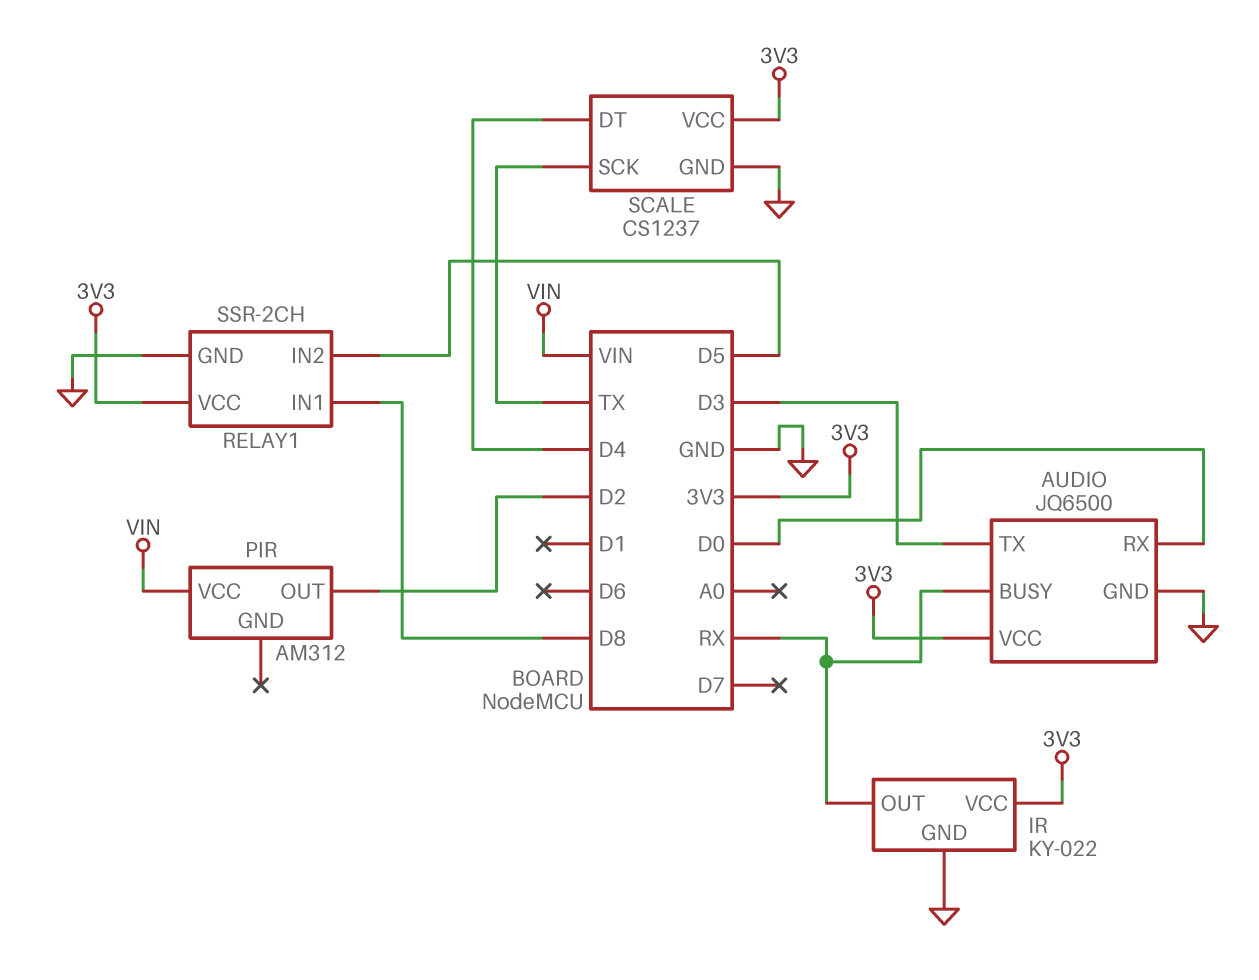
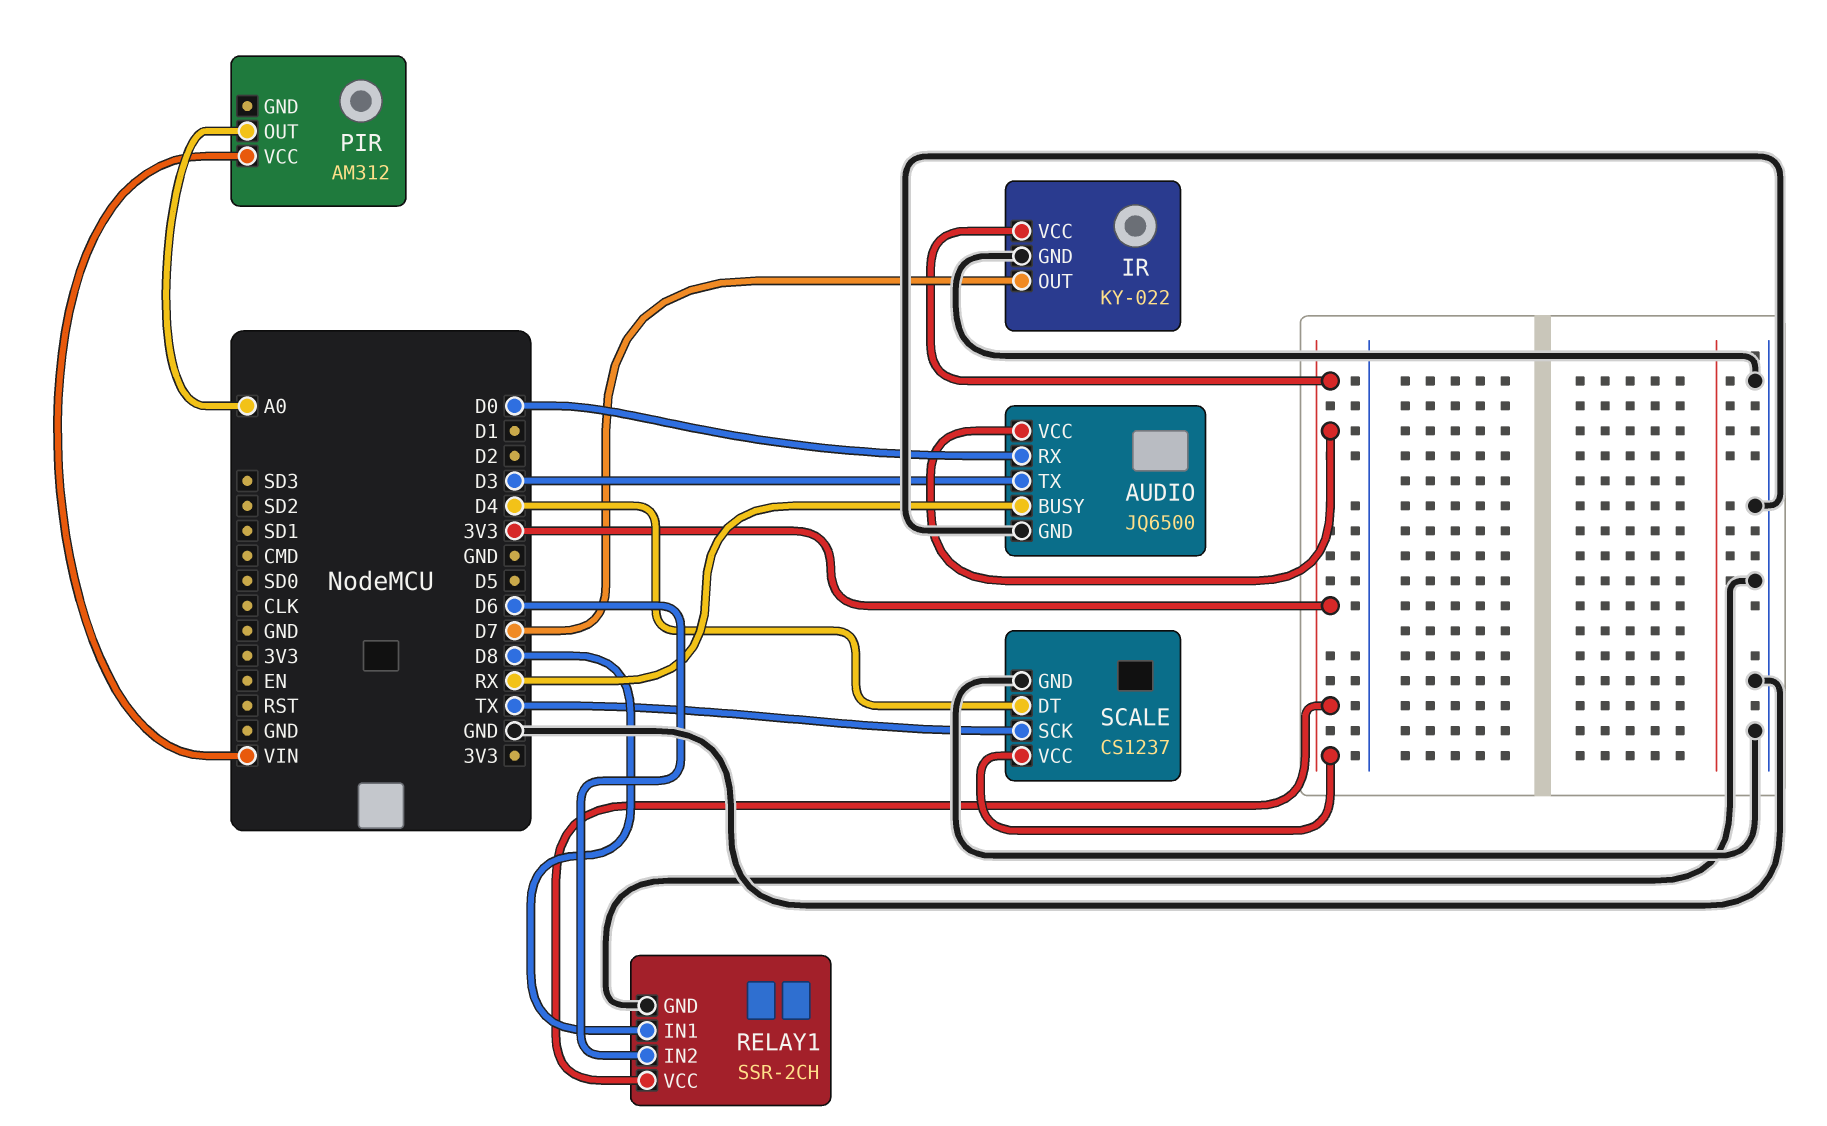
IR pin OUT: RX -> D7
PIR pin OUT: D2 -> A0
RELAY1 pin IN2: D5 -> D6

